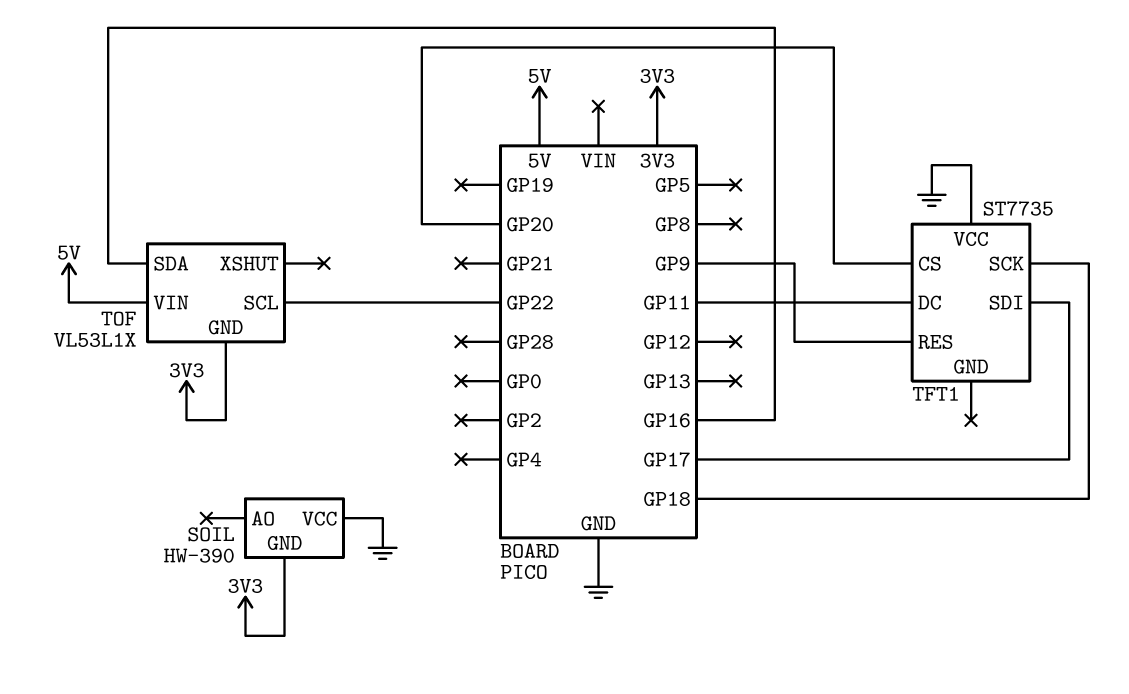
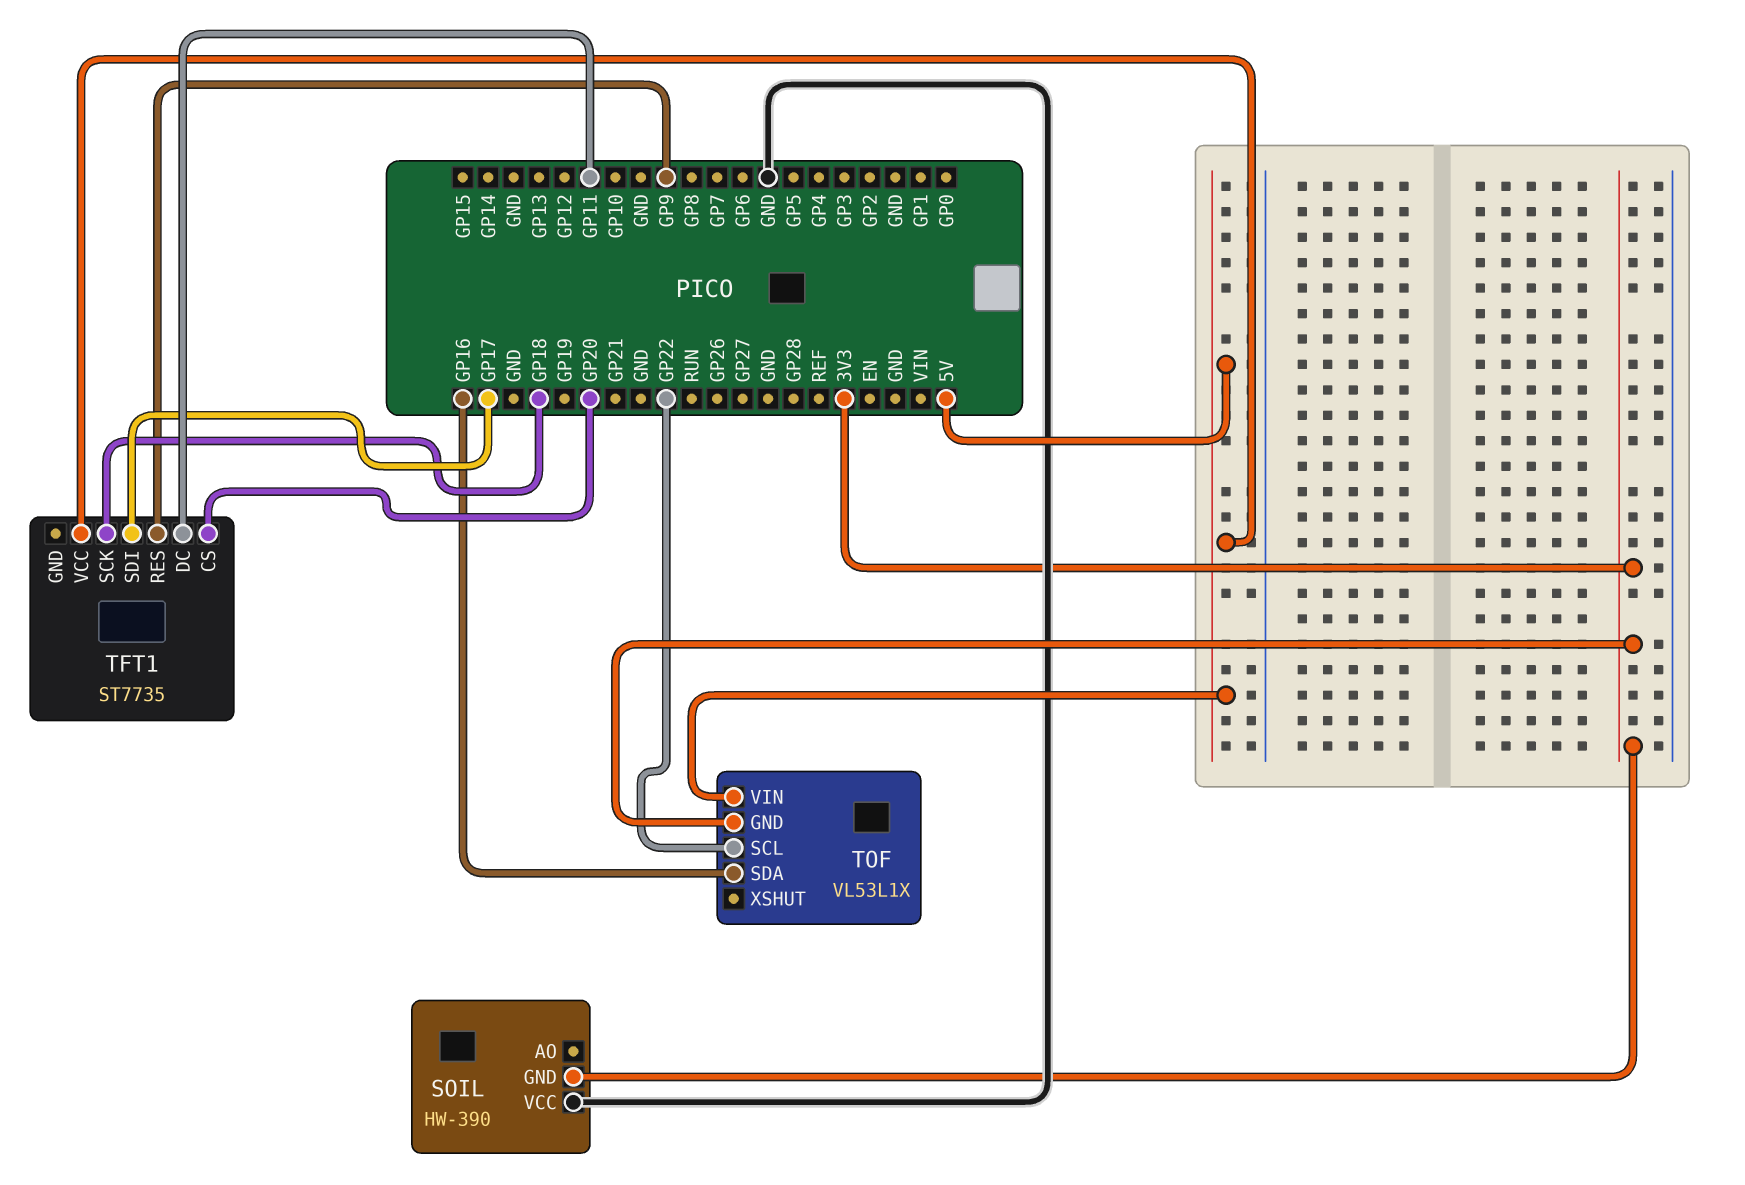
TFT1 pin VCC: GND -> 5V

